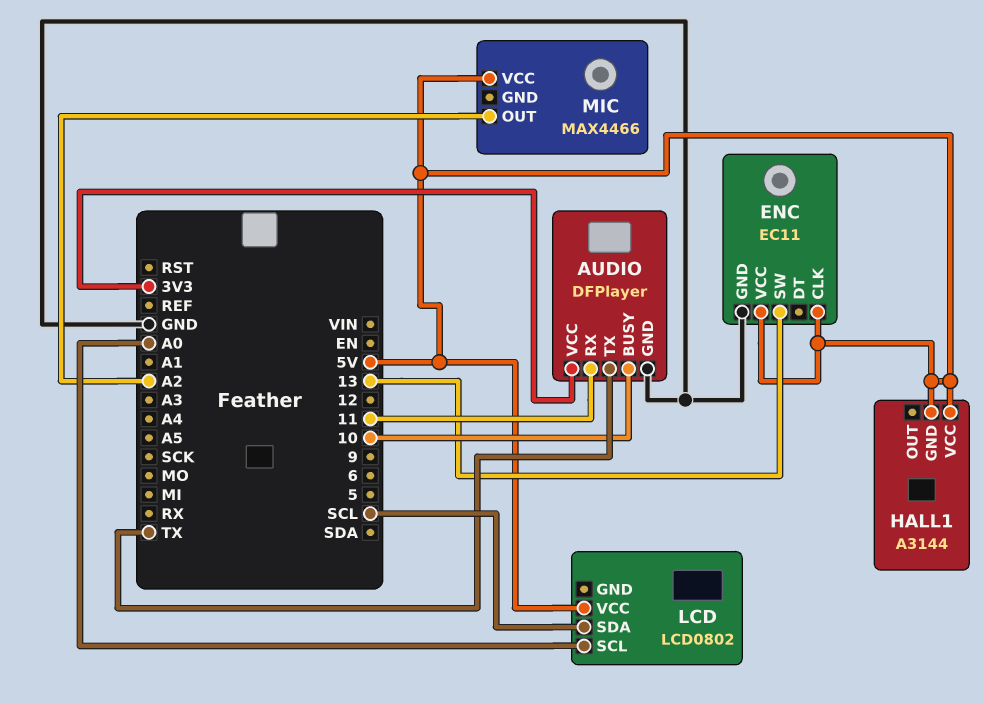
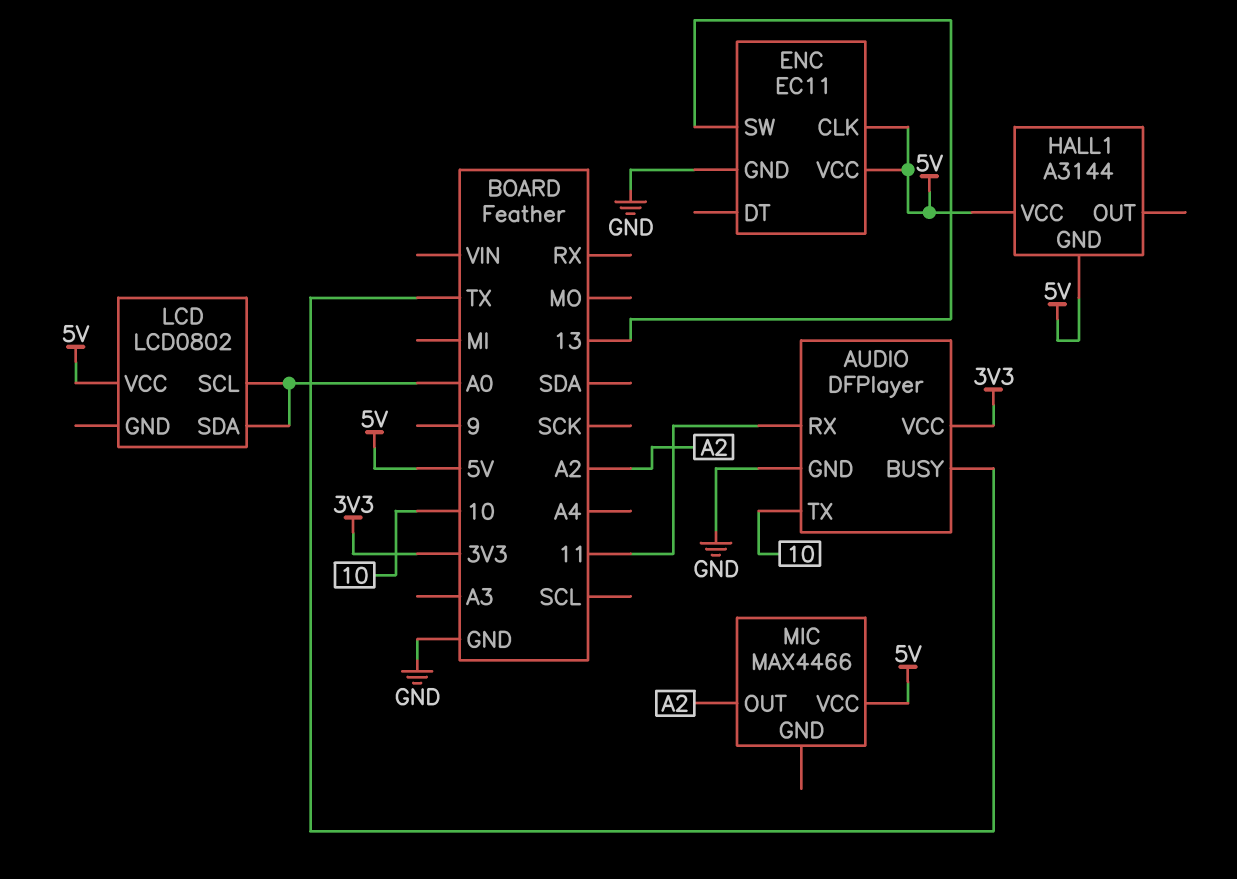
AUDIO pin BUSY: 10 -> TX
AUDIO pin TX: TX -> 10
LCD pin SDA: SCL -> A0

